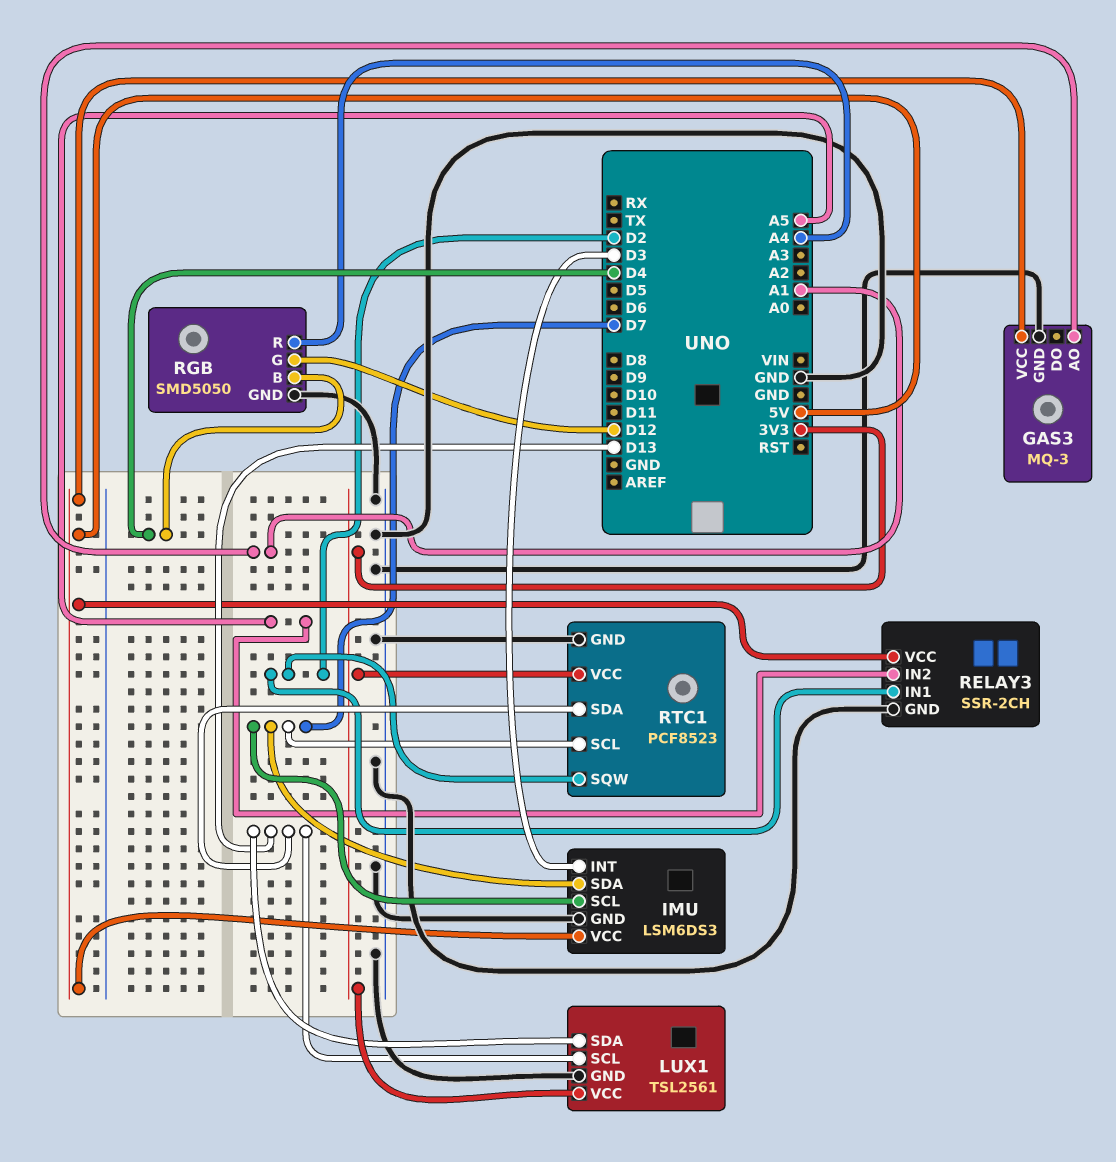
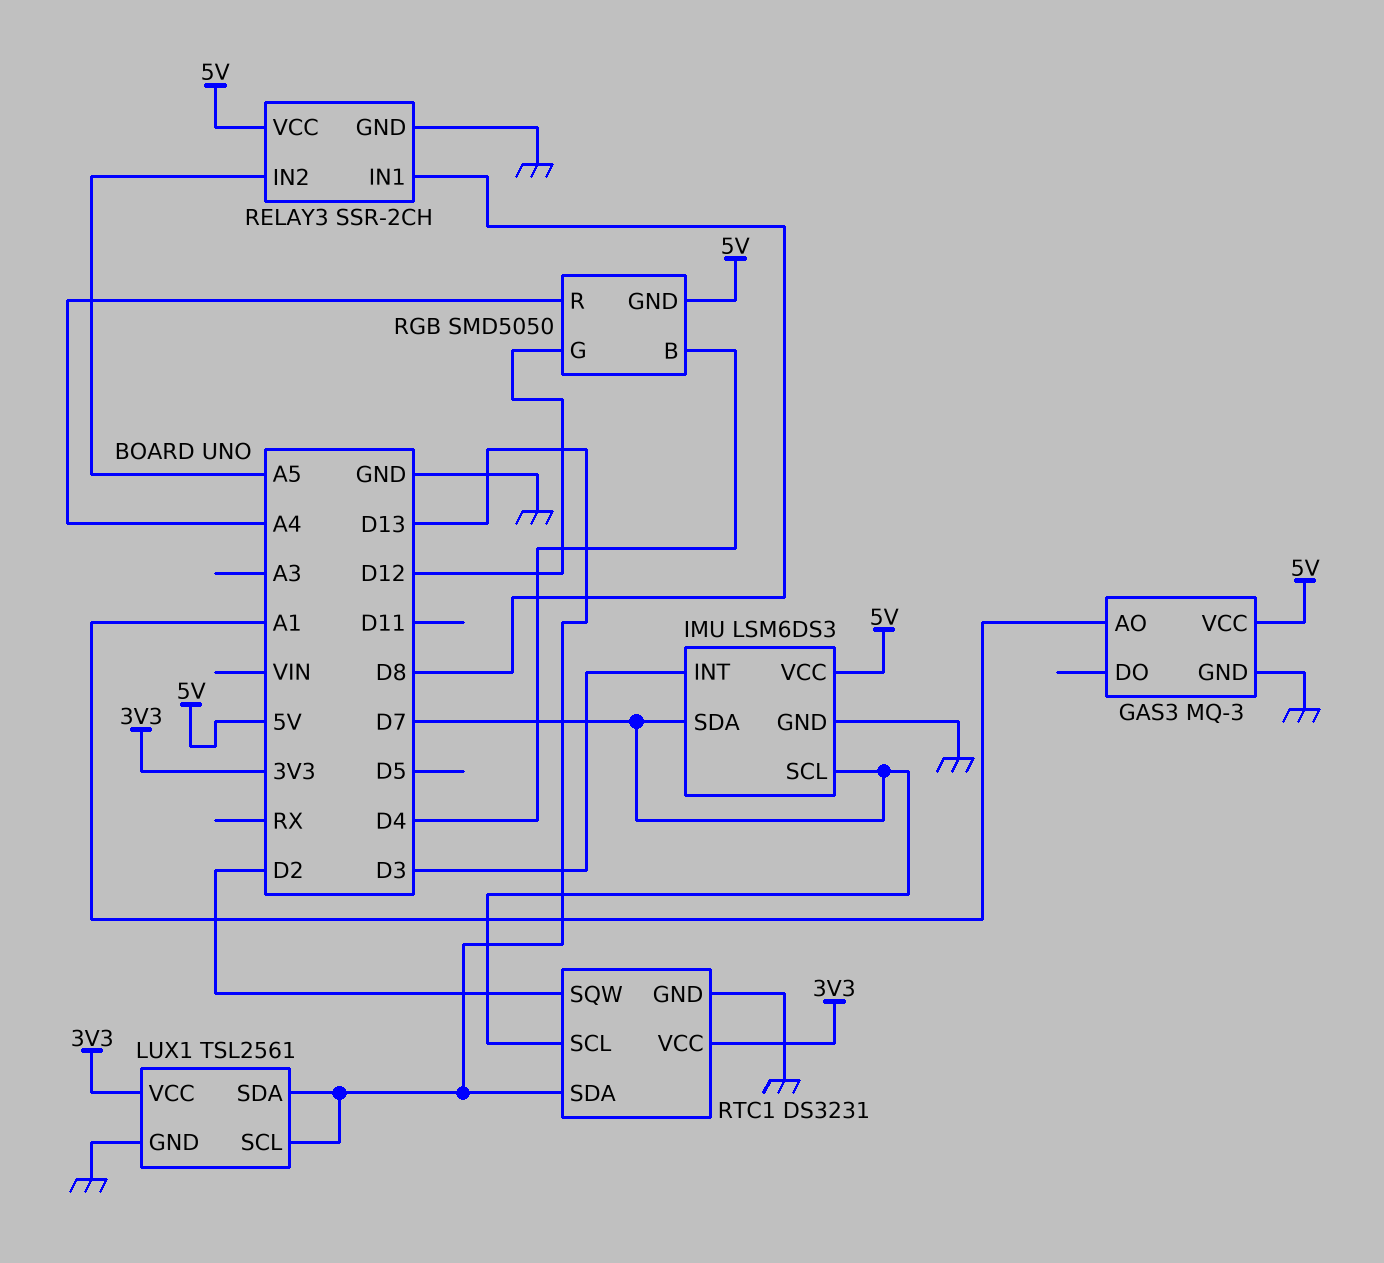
RELAY3 pin IN1: D2 -> D8
RGB pin GND: GND -> 5V
RTC1: PCF8523 -> DS3231

